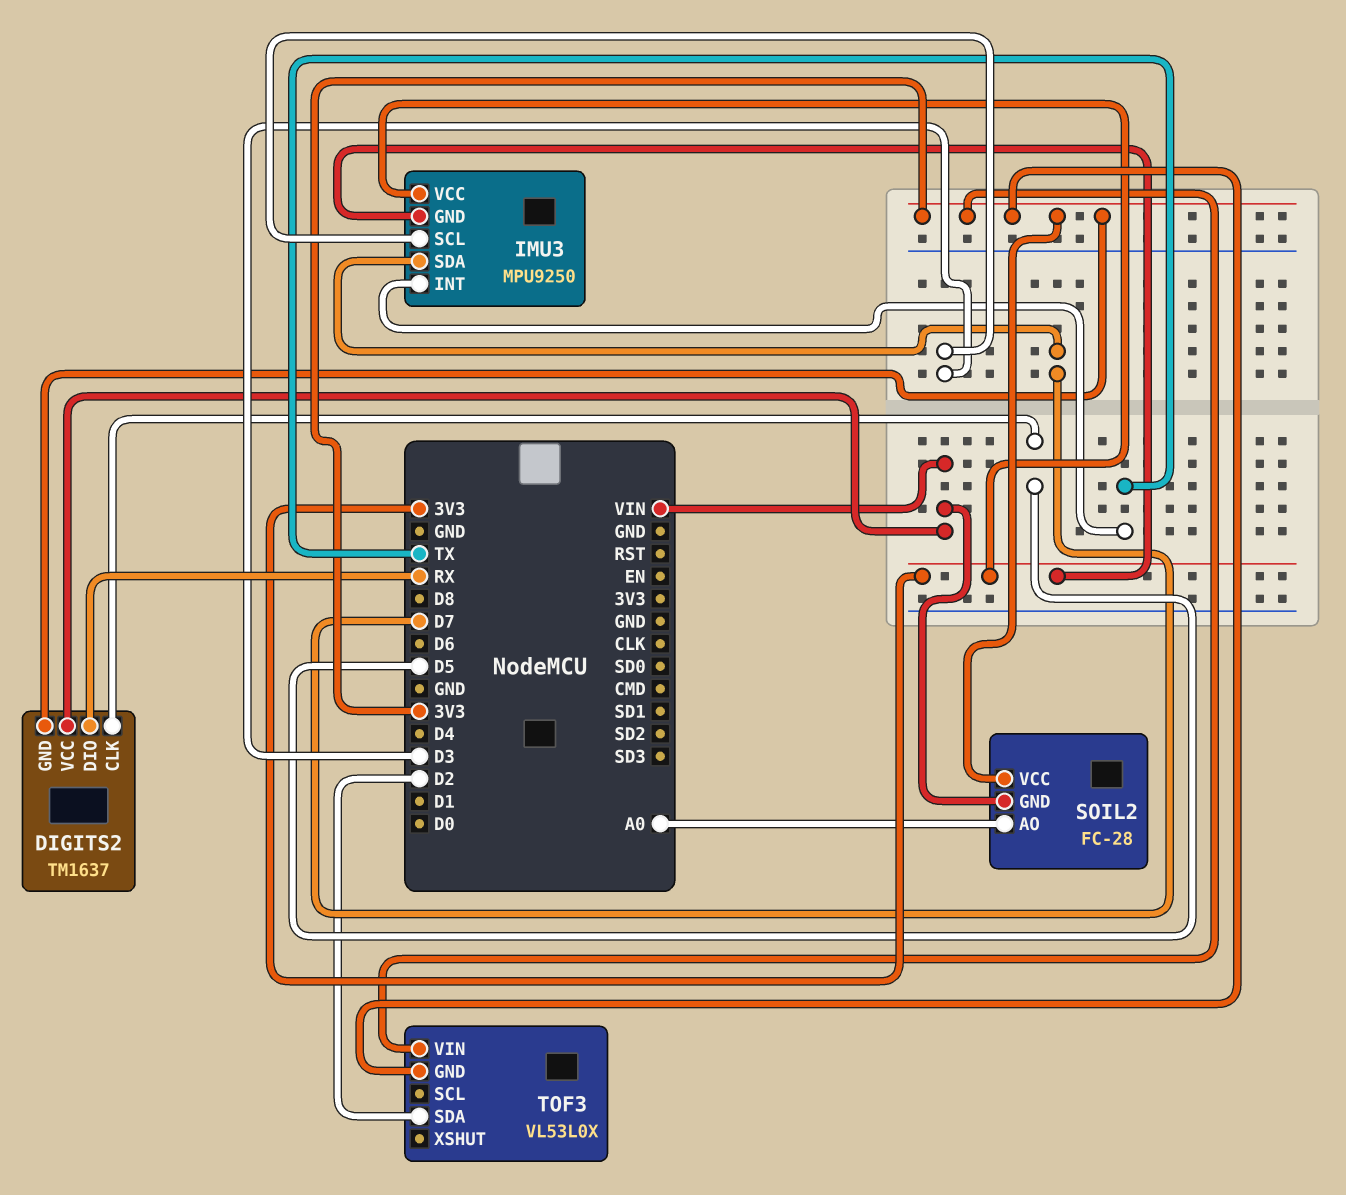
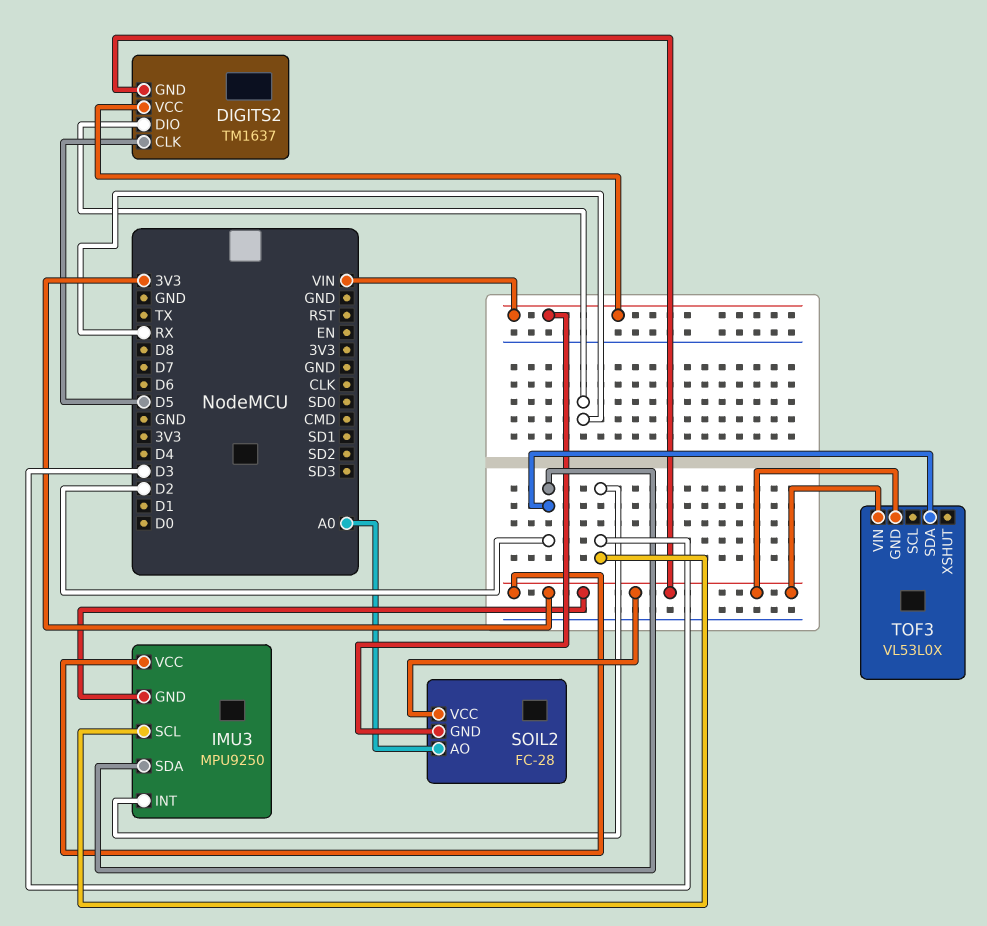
IMU3 pin INT: TX -> D3
IMU3 pin SDA: D7 -> D2

